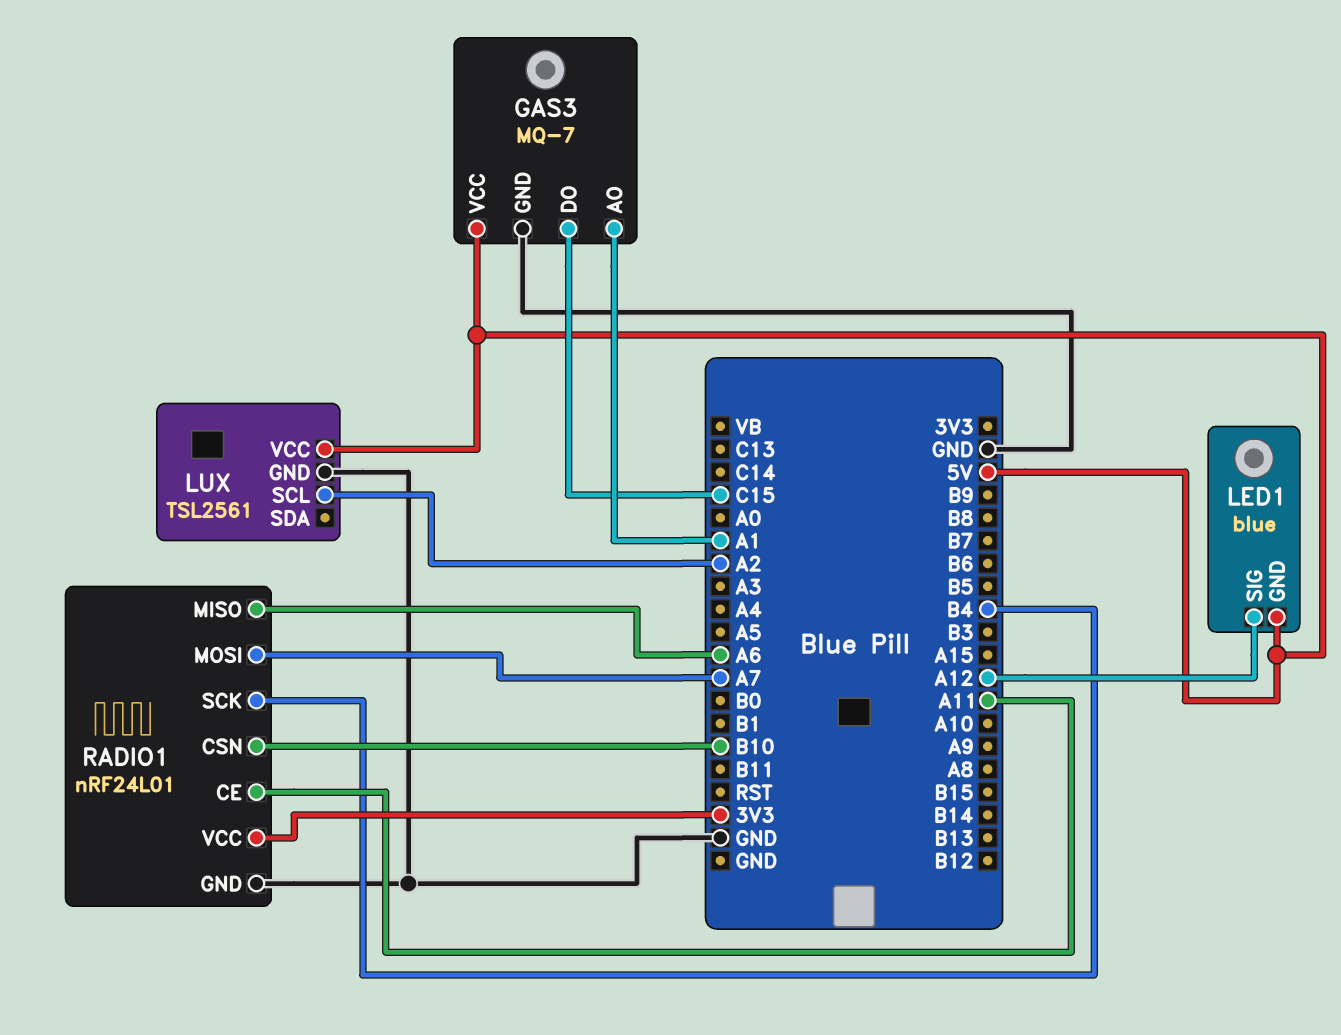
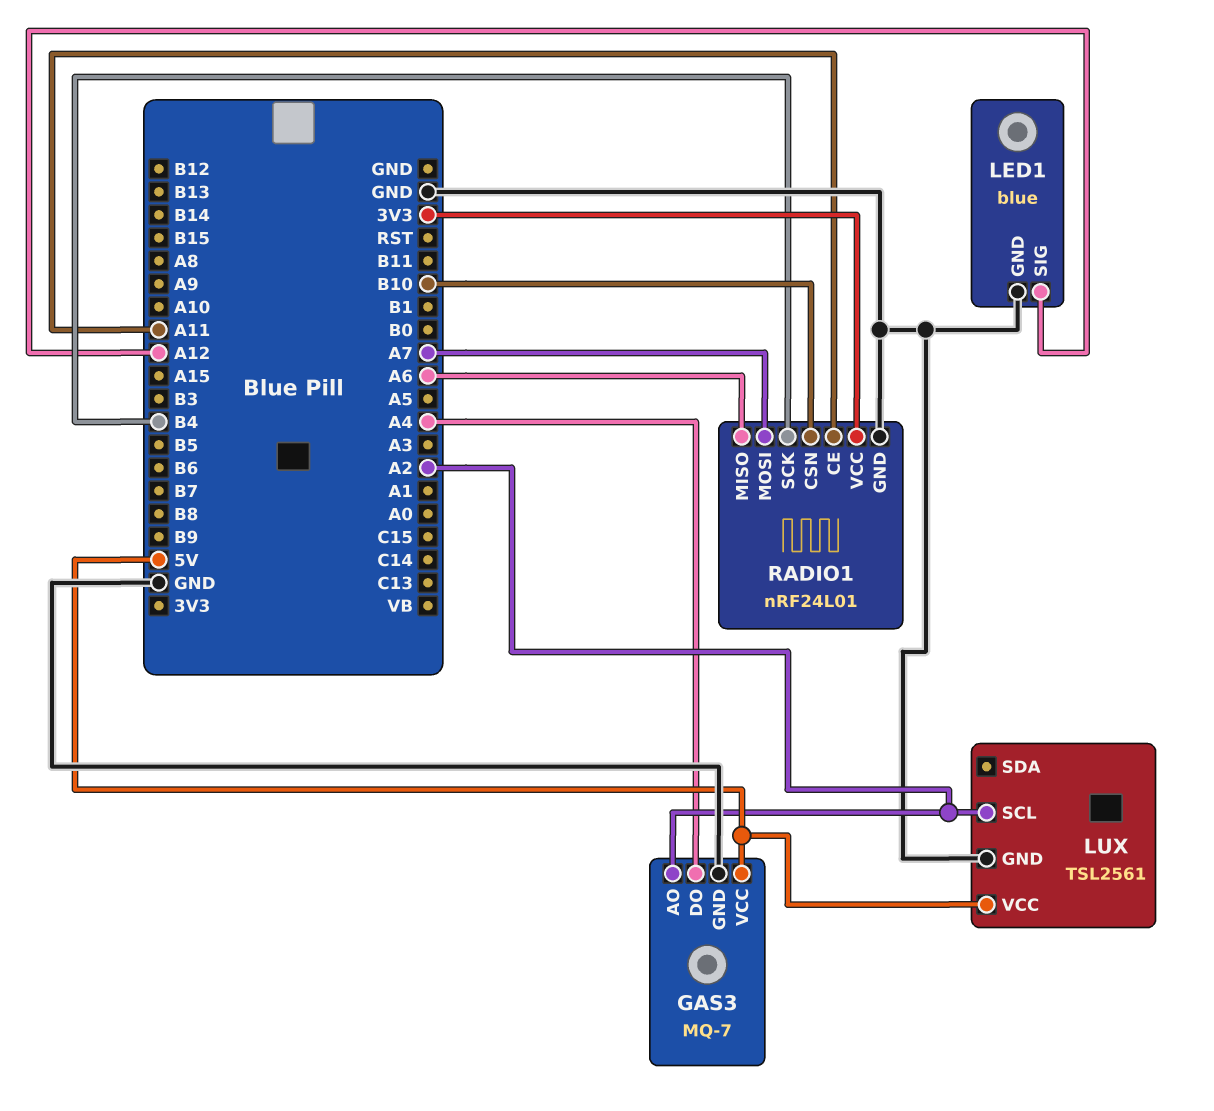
GAS3 pin AO: A1 -> A2
GAS3 pin DO: C15 -> A4
LED1 pin GND: 5V -> GND

